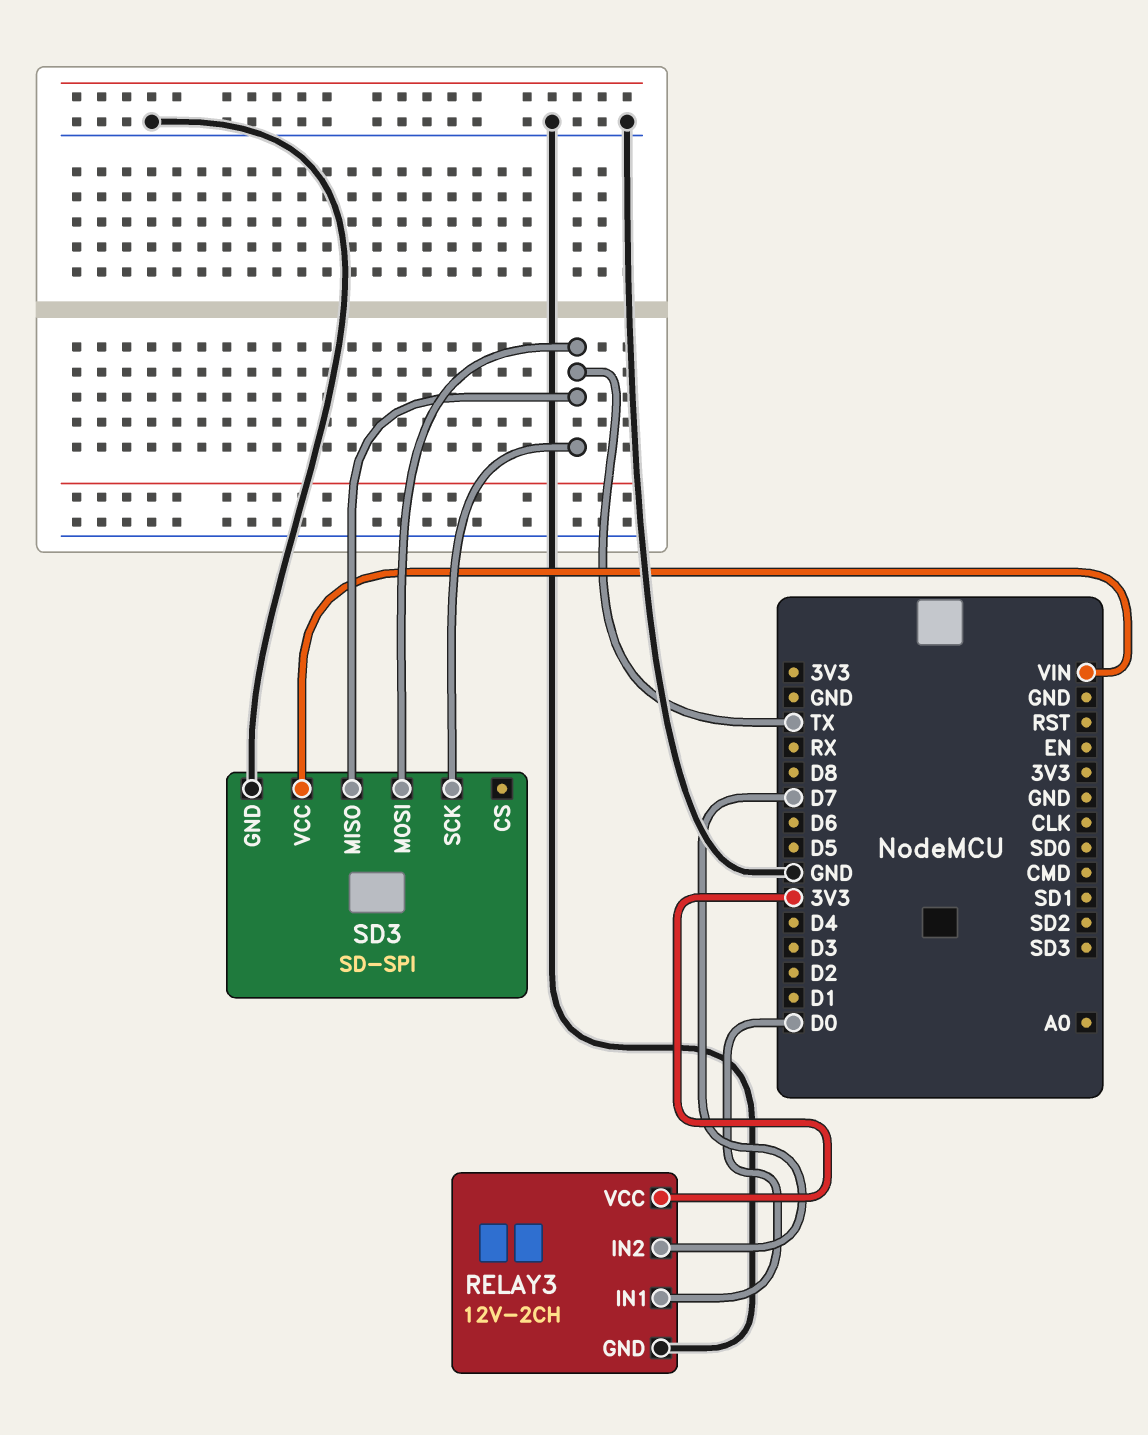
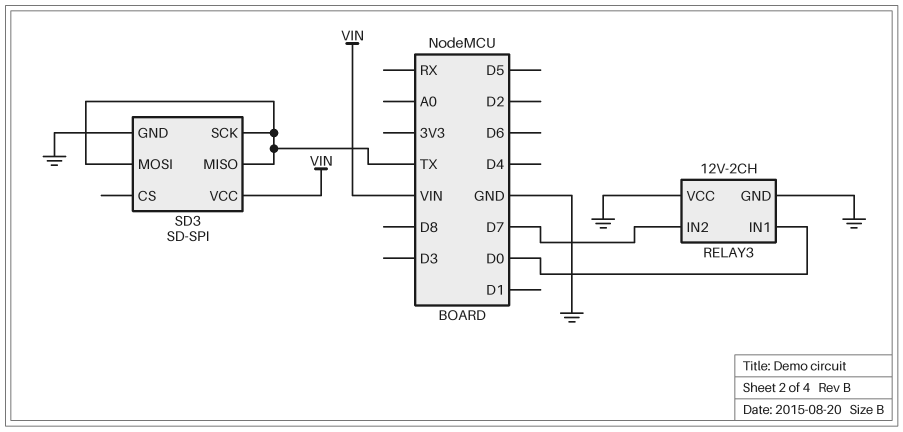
RELAY3 pin VCC: 3V3 -> GND

